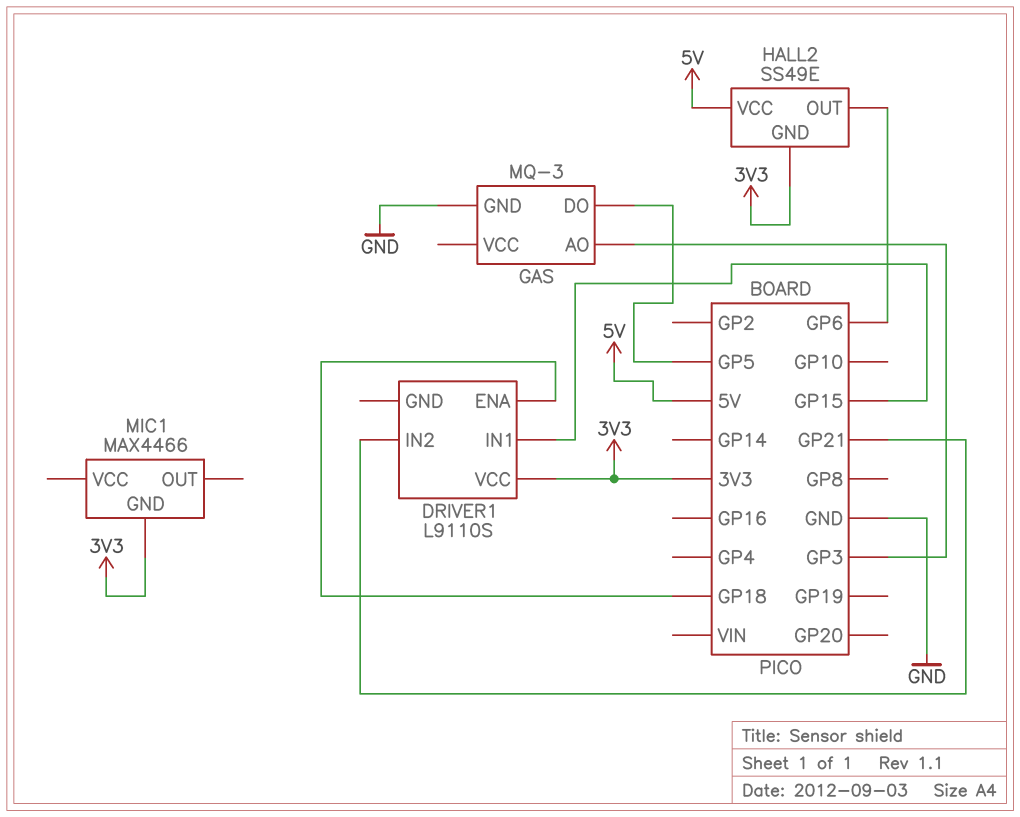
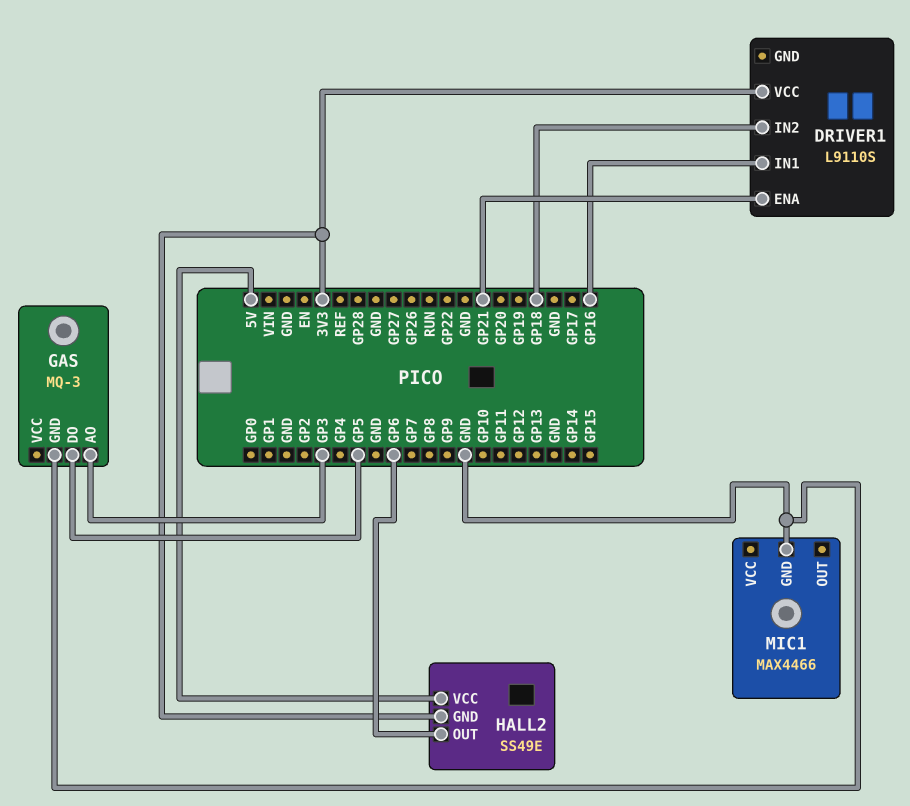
DRIVER1 pin ENA: GP18 -> GP21
DRIVER1 pin IN1: GP15 -> GP16
DRIVER1 pin IN2: GP21 -> GP18
MIC1 pin GND: 3V3 -> GND

